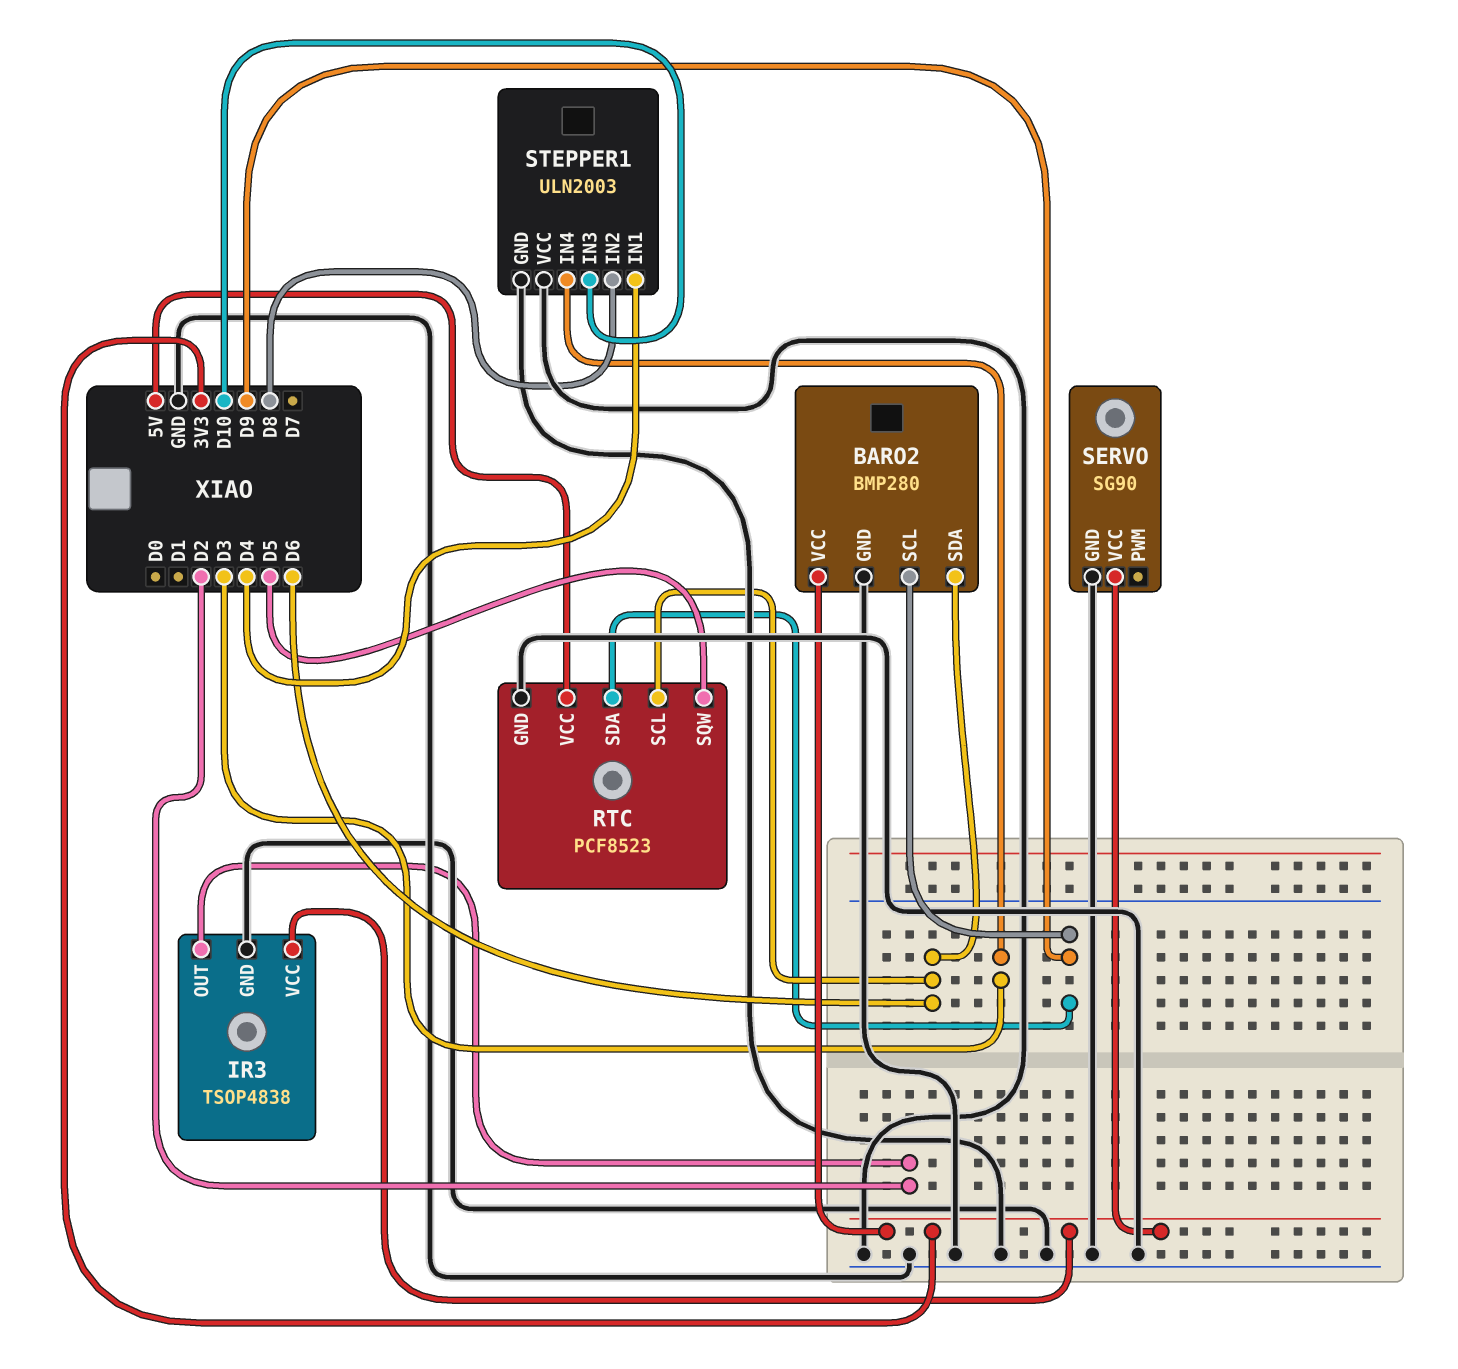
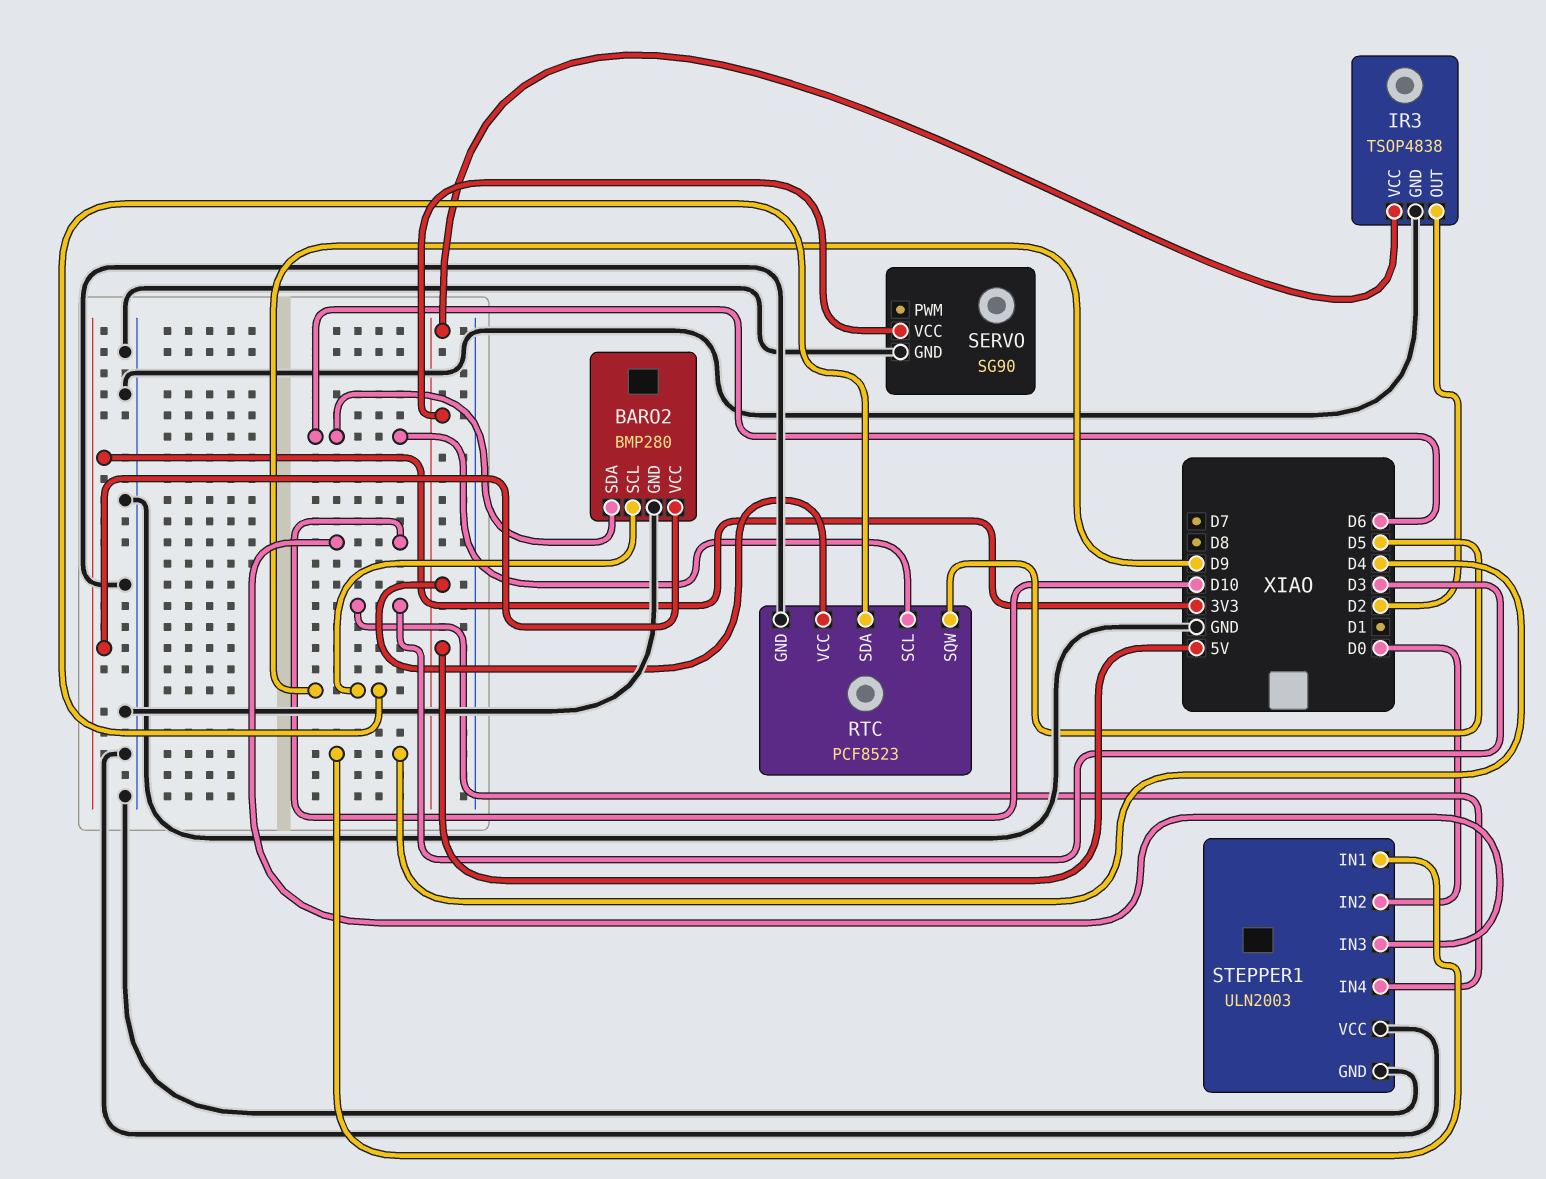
IR3 pin VCC: 3V3 -> 5V
SERVO pin VCC: 3V3 -> 5V
STEPPER1 pin IN2: D8 -> D0

